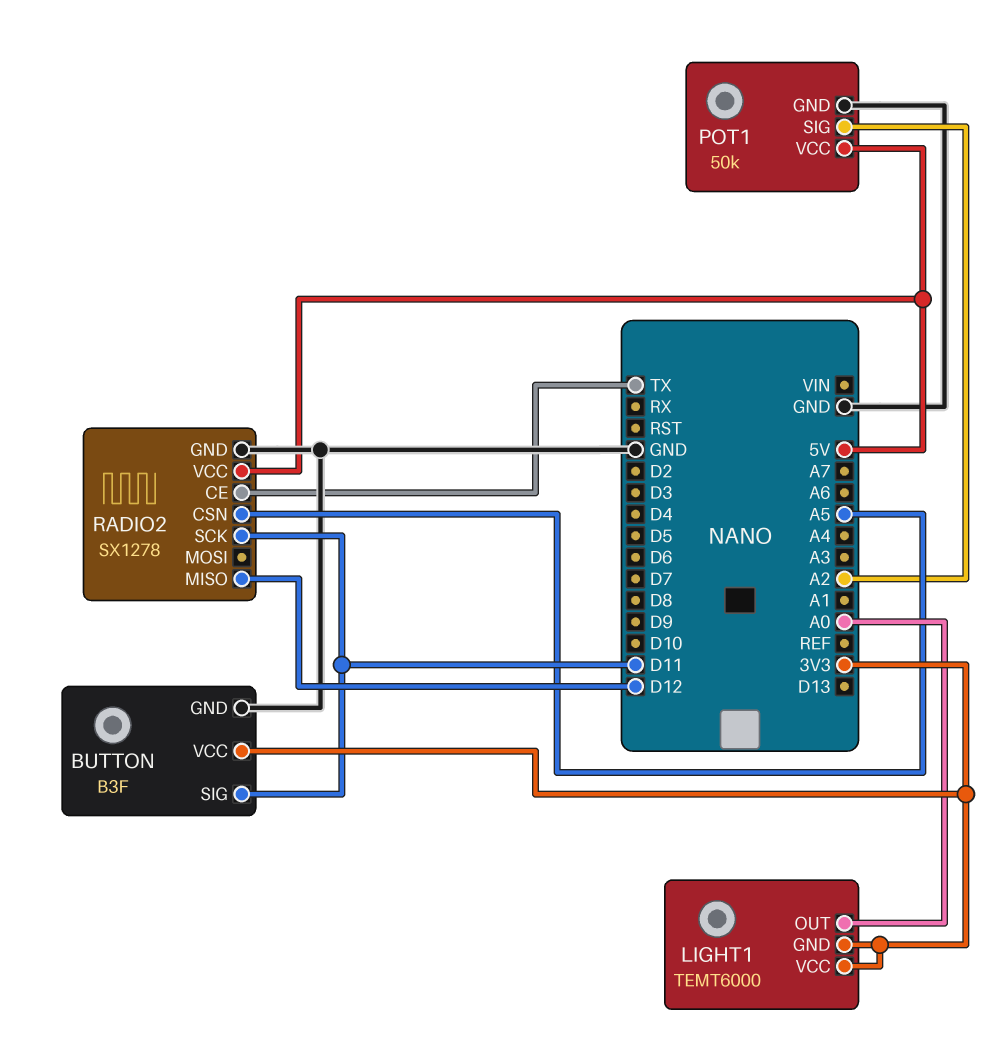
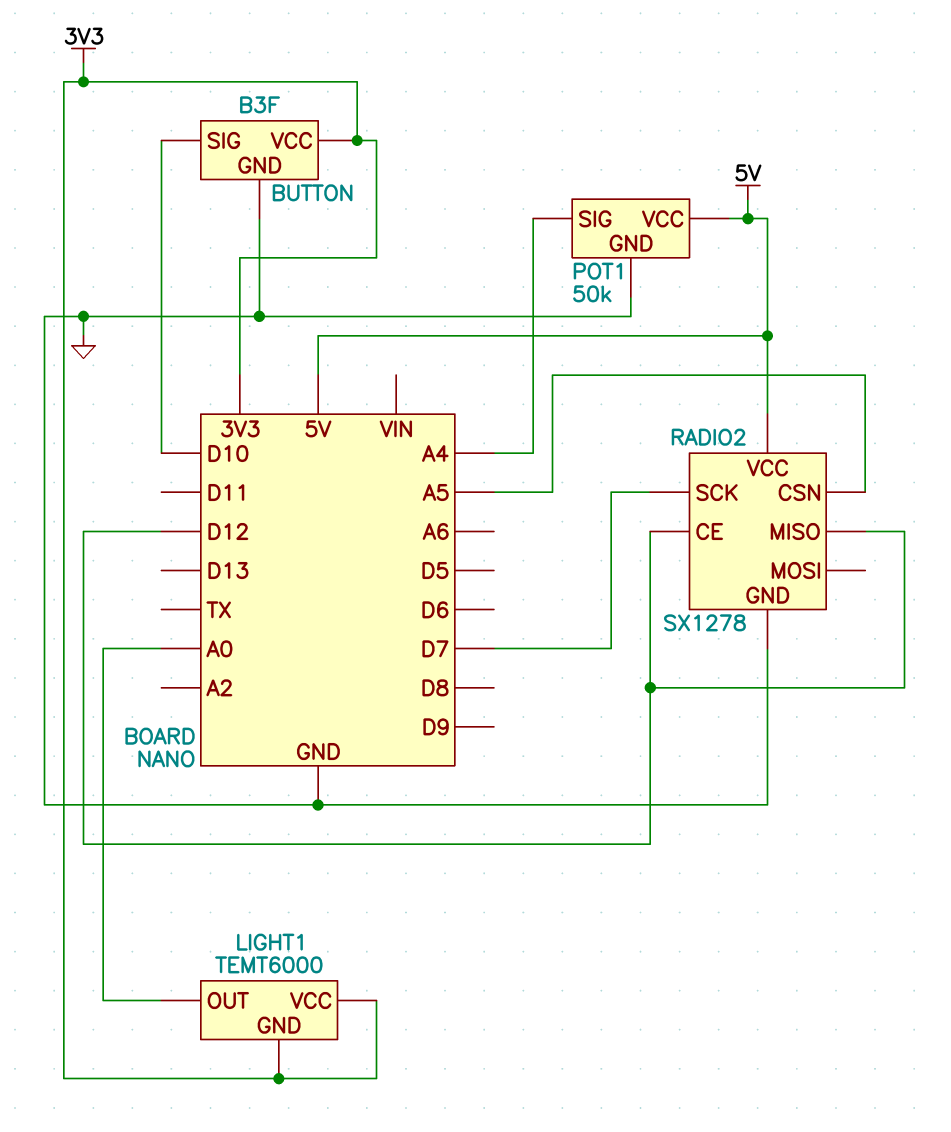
BUTTON pin SIG: D11 -> D10
POT1 pin SIG: A2 -> A4
RADIO2 pin CE: TX -> D12
RADIO2 pin SCK: D11 -> D7

